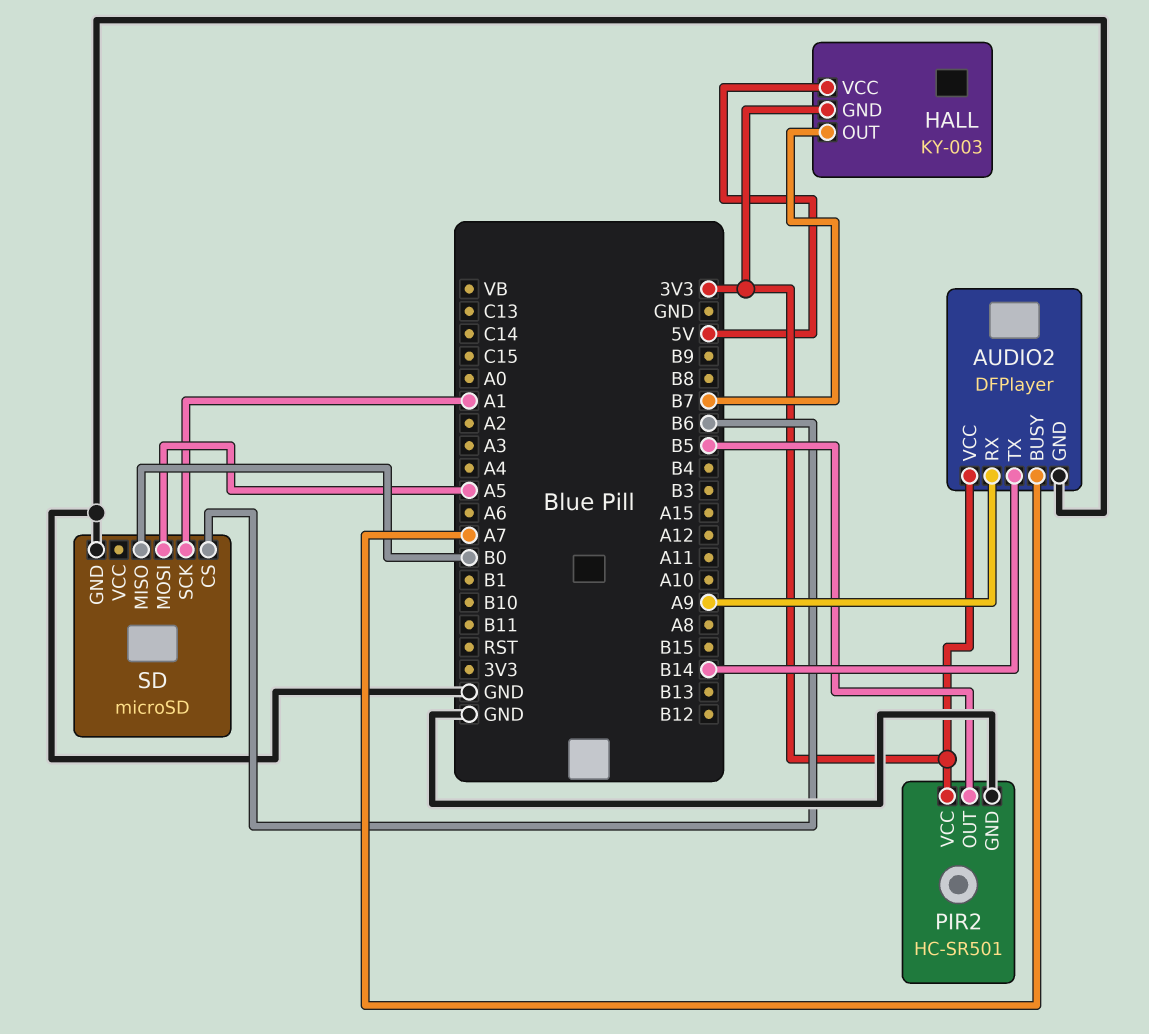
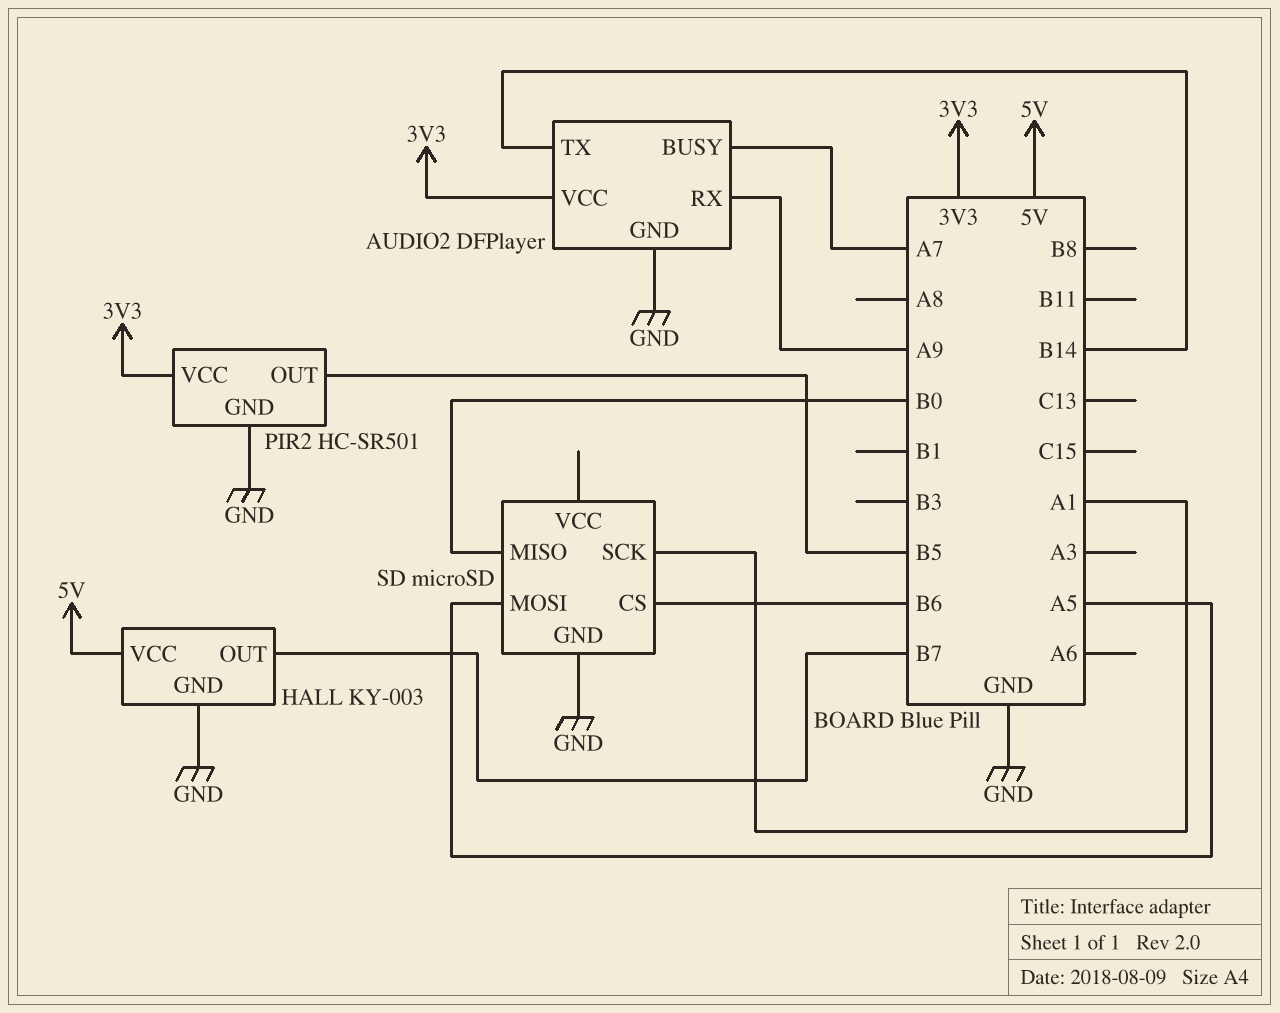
HALL pin GND: 3V3 -> GND

